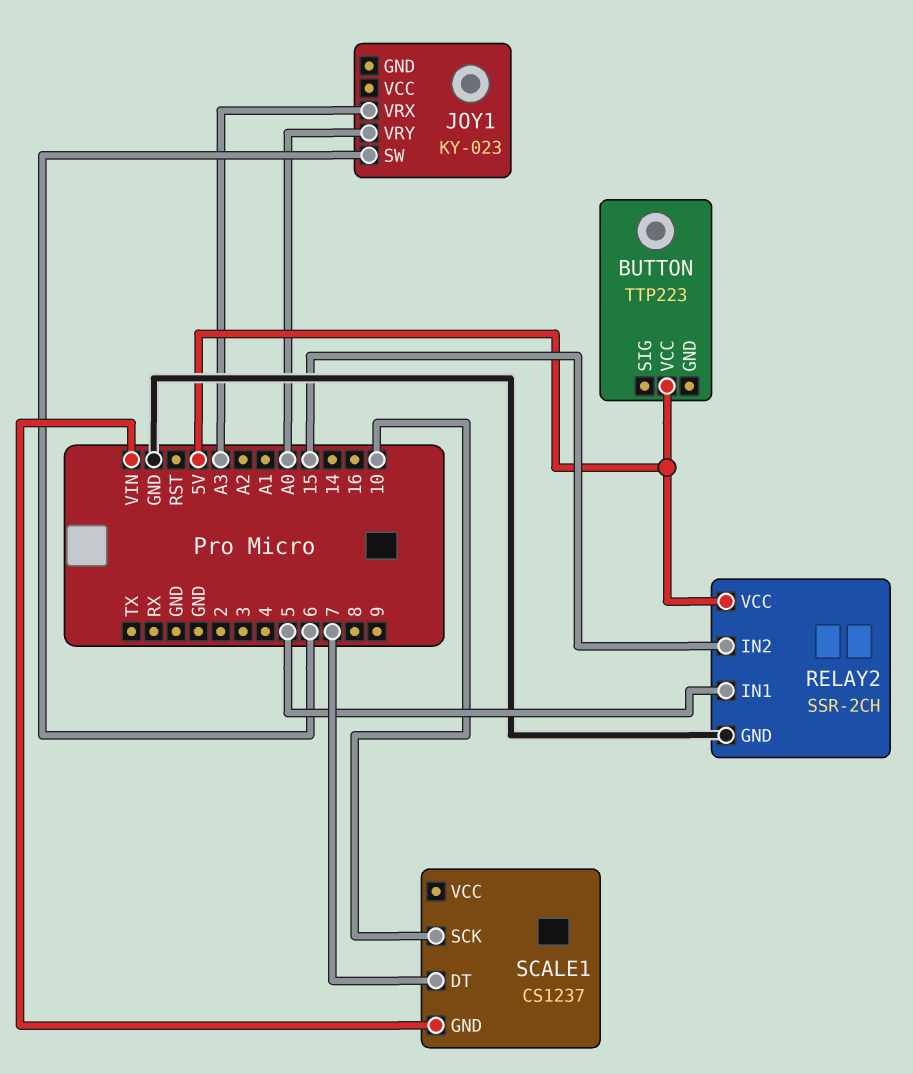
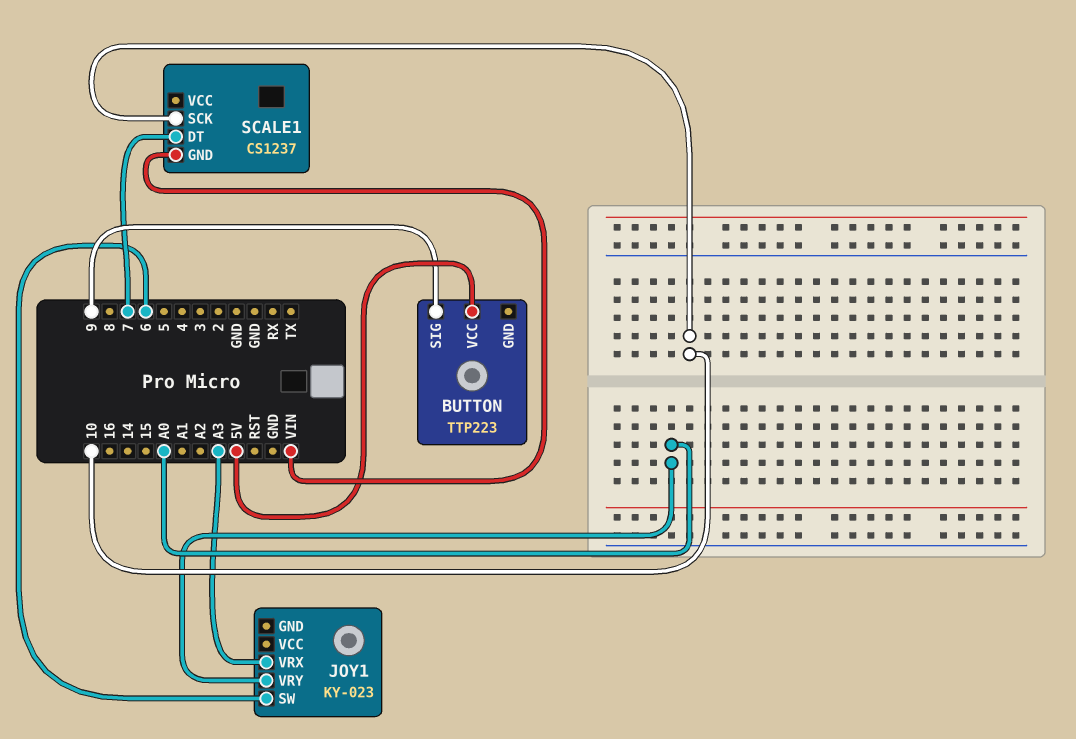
BUTTON pin SIG: none -> 9
RELAY2: SSR-2CH -> none
RELAY2 pin GND: GND -> none
RELAY2 pin IN1: 5 -> none
RELAY2 pin IN2: 15 -> none
RELAY2 pin VCC: 5V -> none

